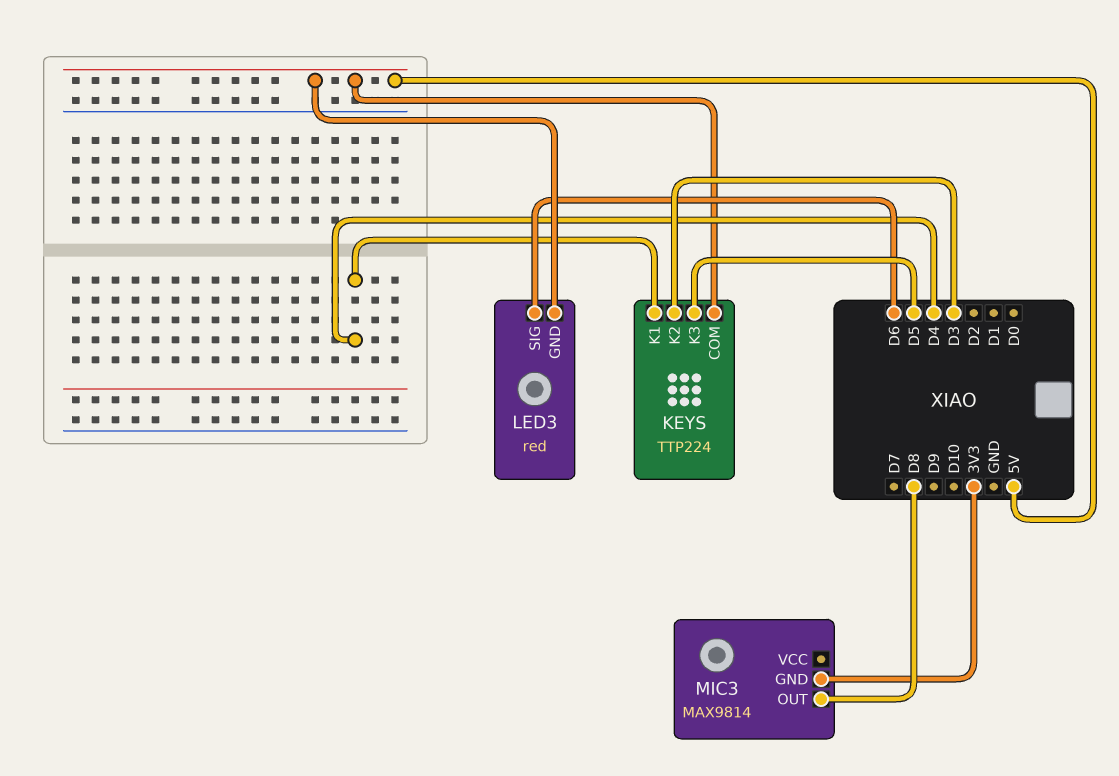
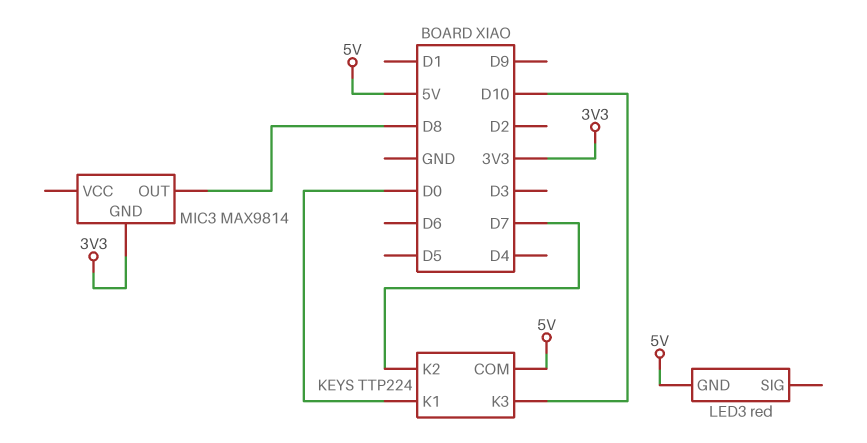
KEYS pin K1: D4 -> D0
KEYS pin K2: D3 -> D7
KEYS pin K3: D5 -> D10
LED3 pin SIG: D6 -> none

